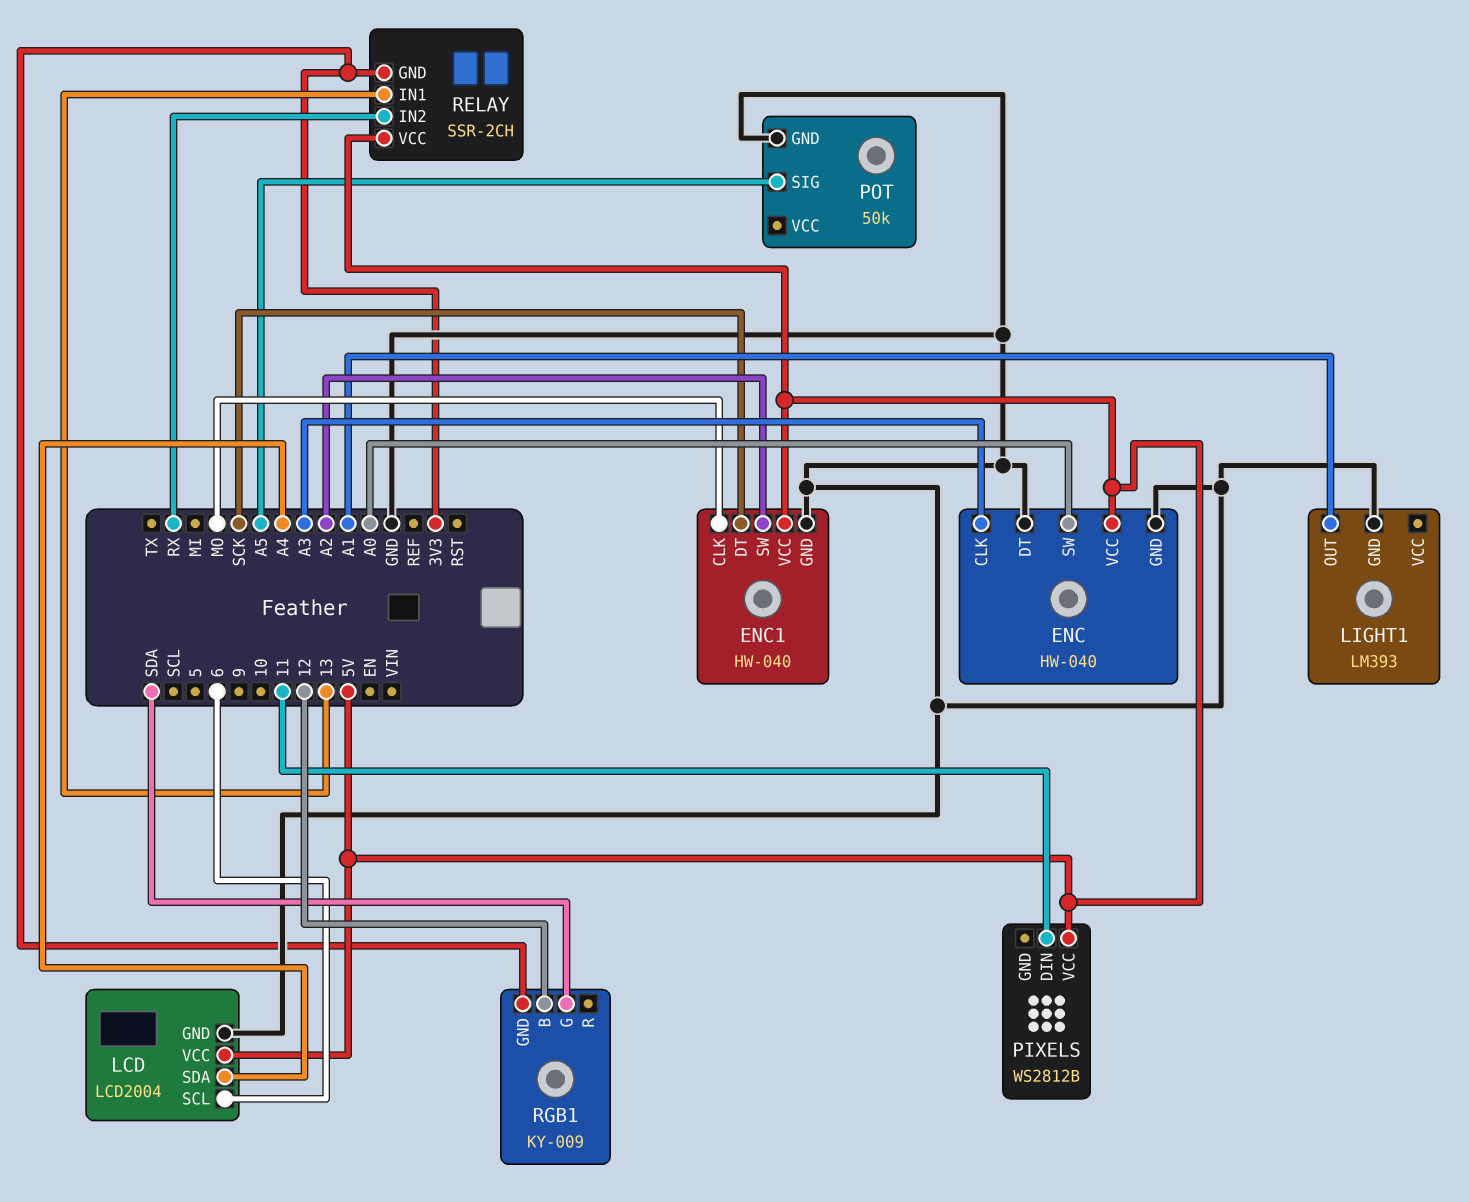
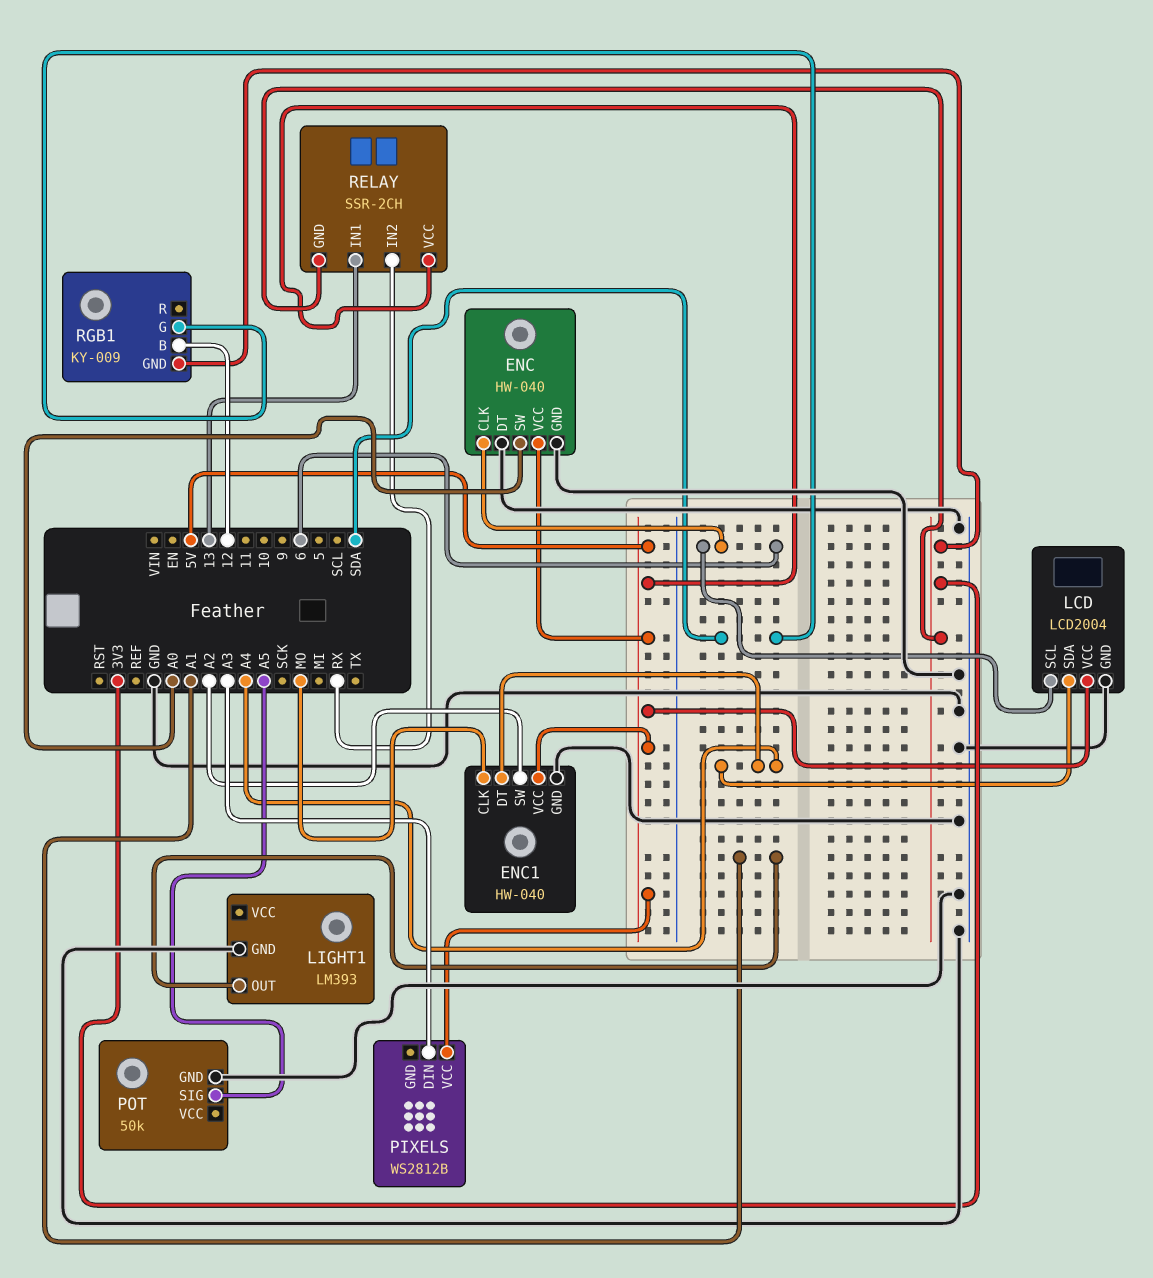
ENC pin CLK: A3 -> 6
ENC1 pin DT: SCK -> A4
PIXELS pin DIN: 11 -> A3

